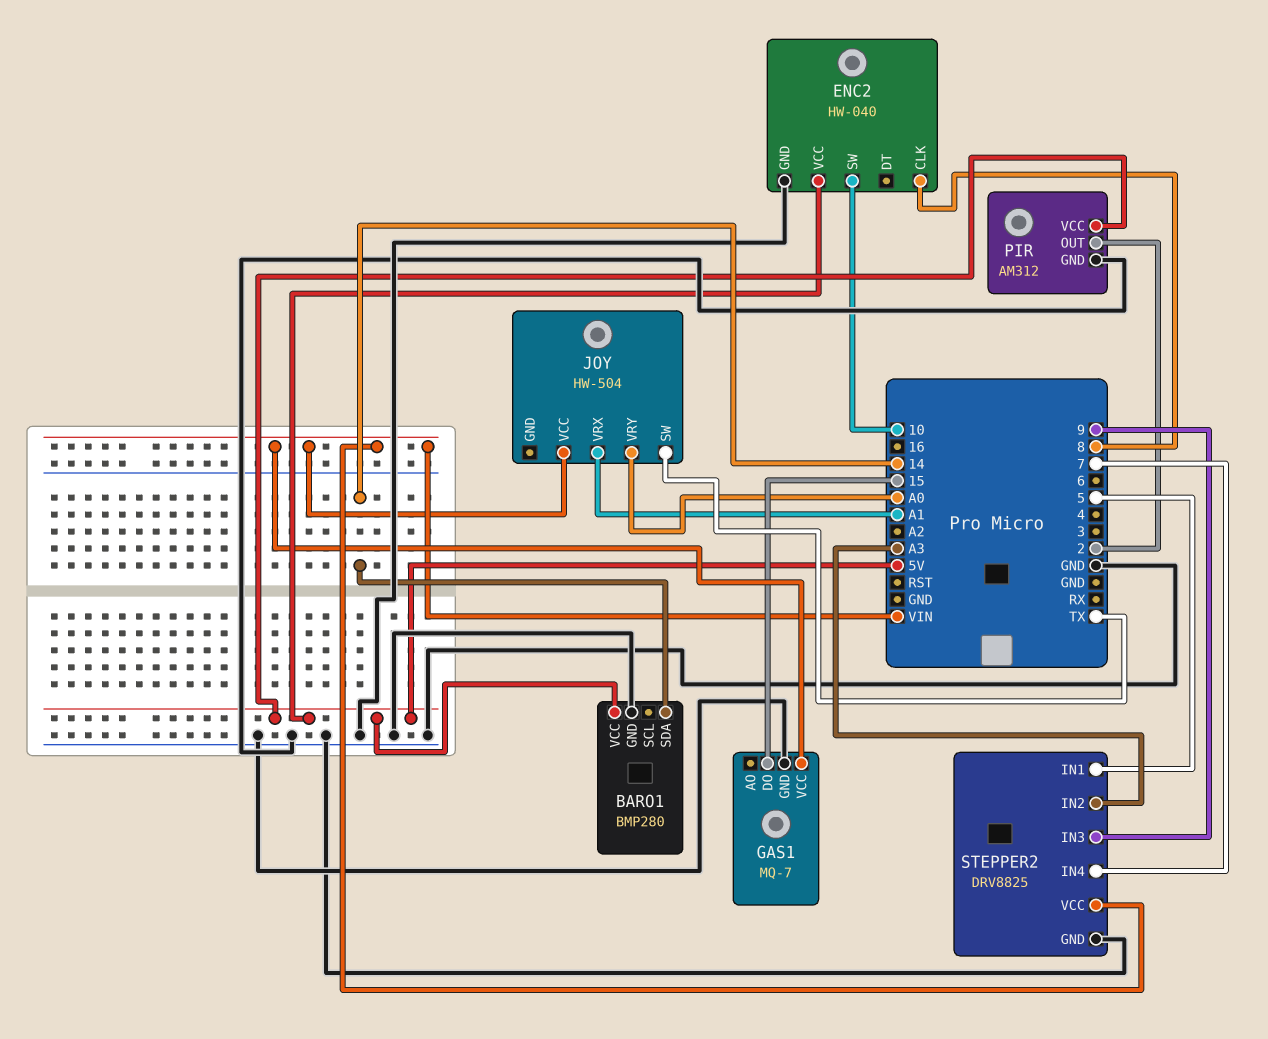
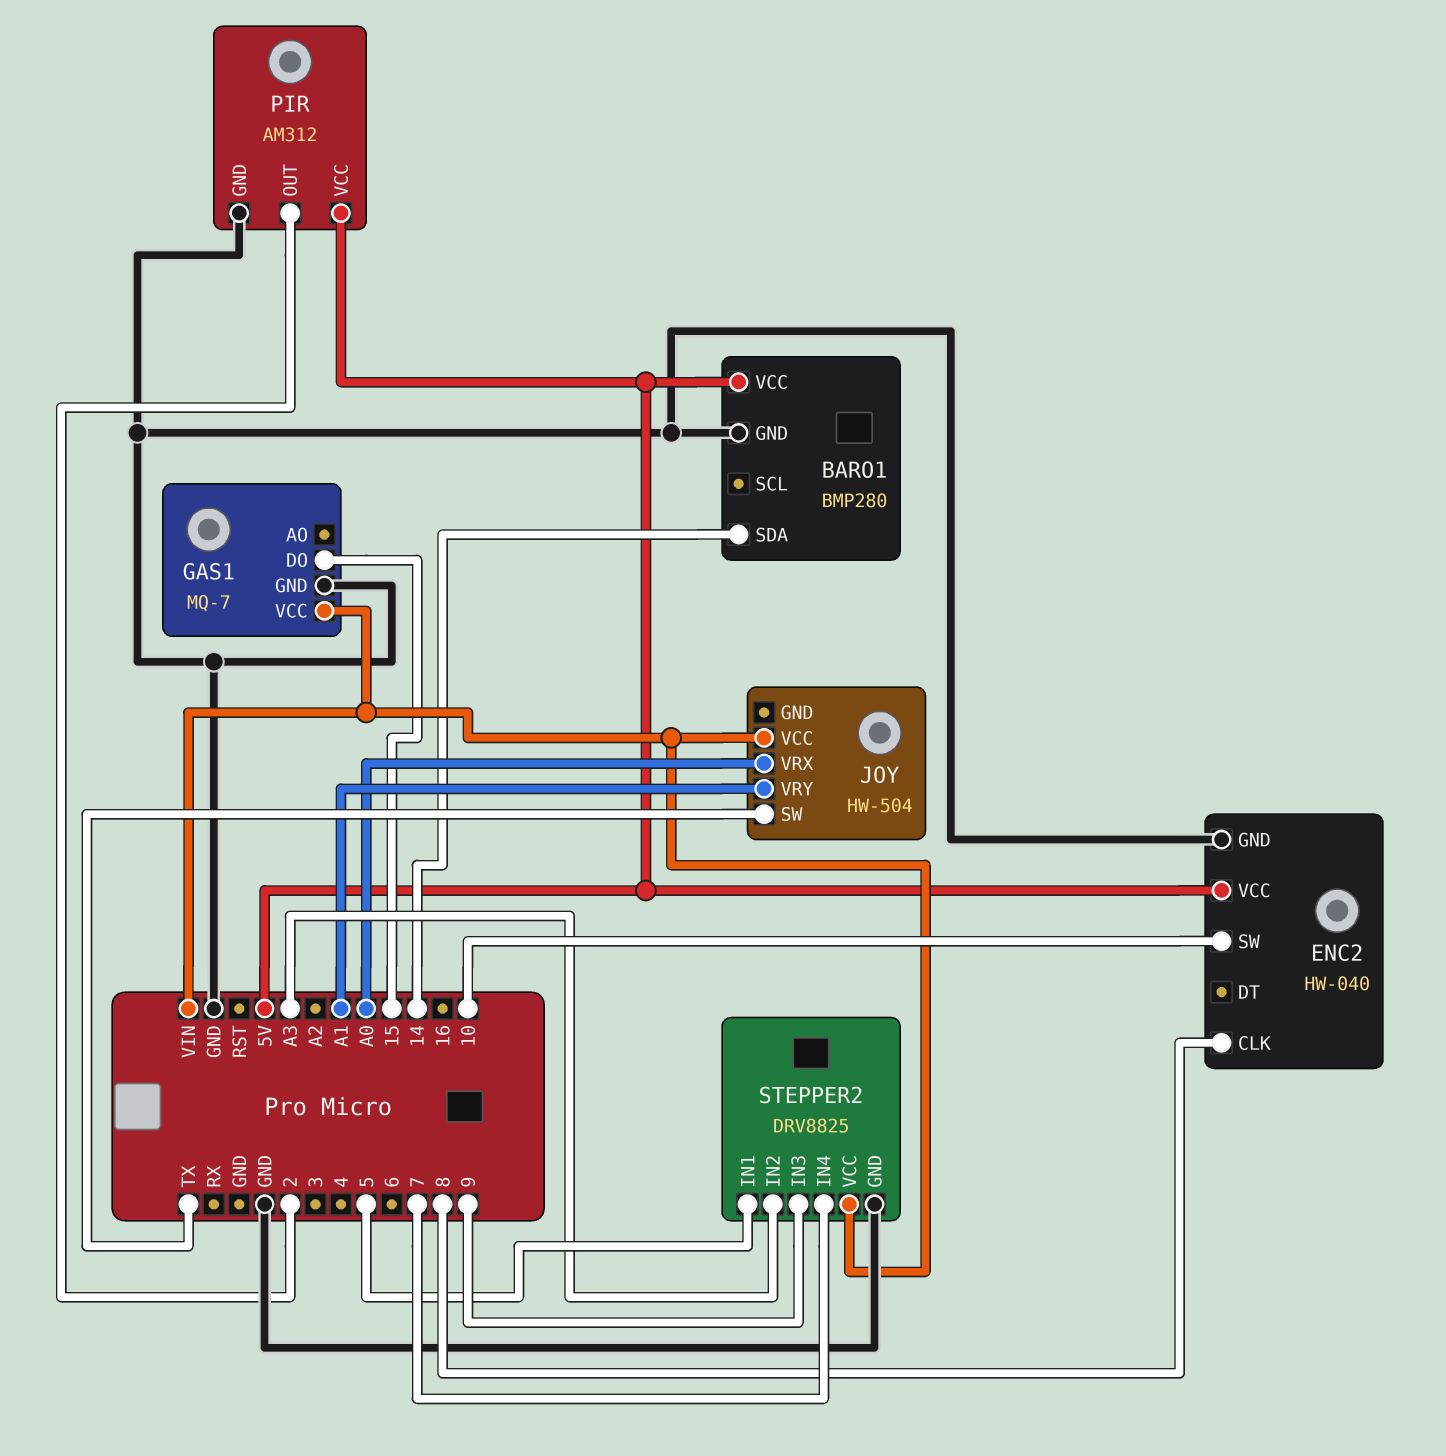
JOY pin VRX: A1 -> A0
JOY pin VRY: A0 -> A1

